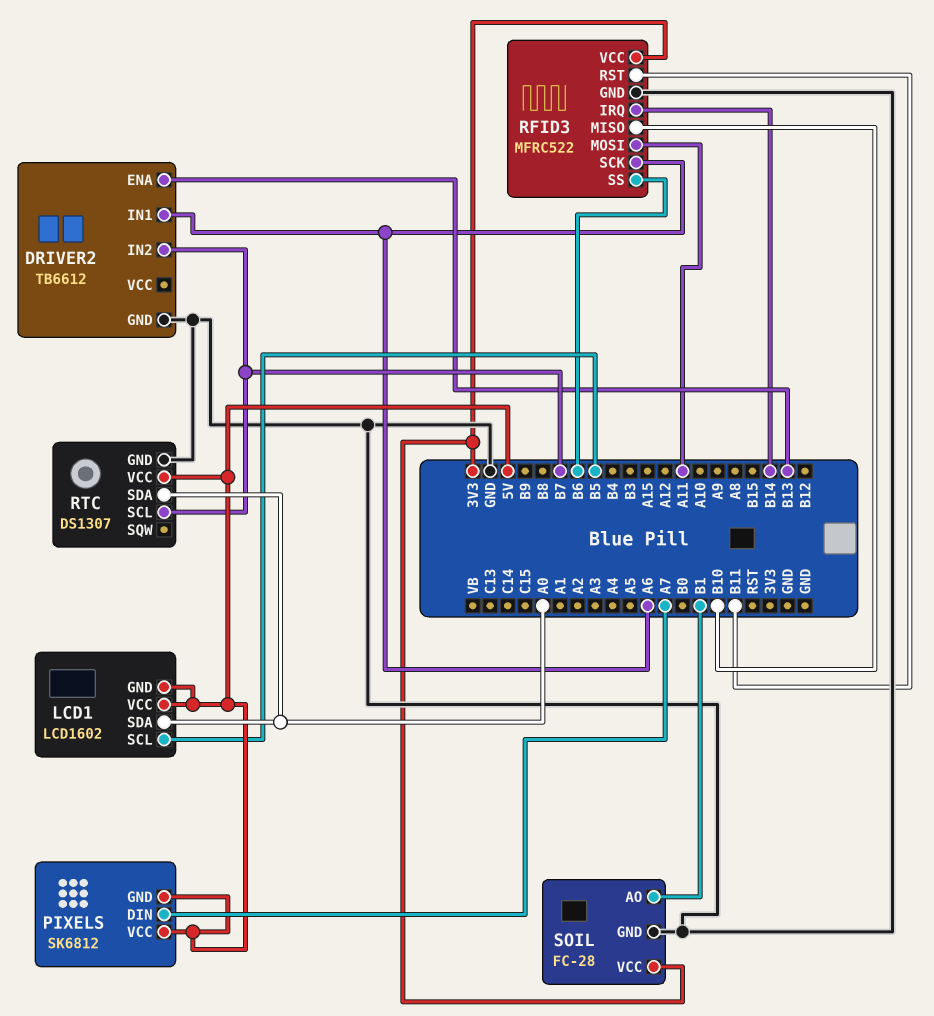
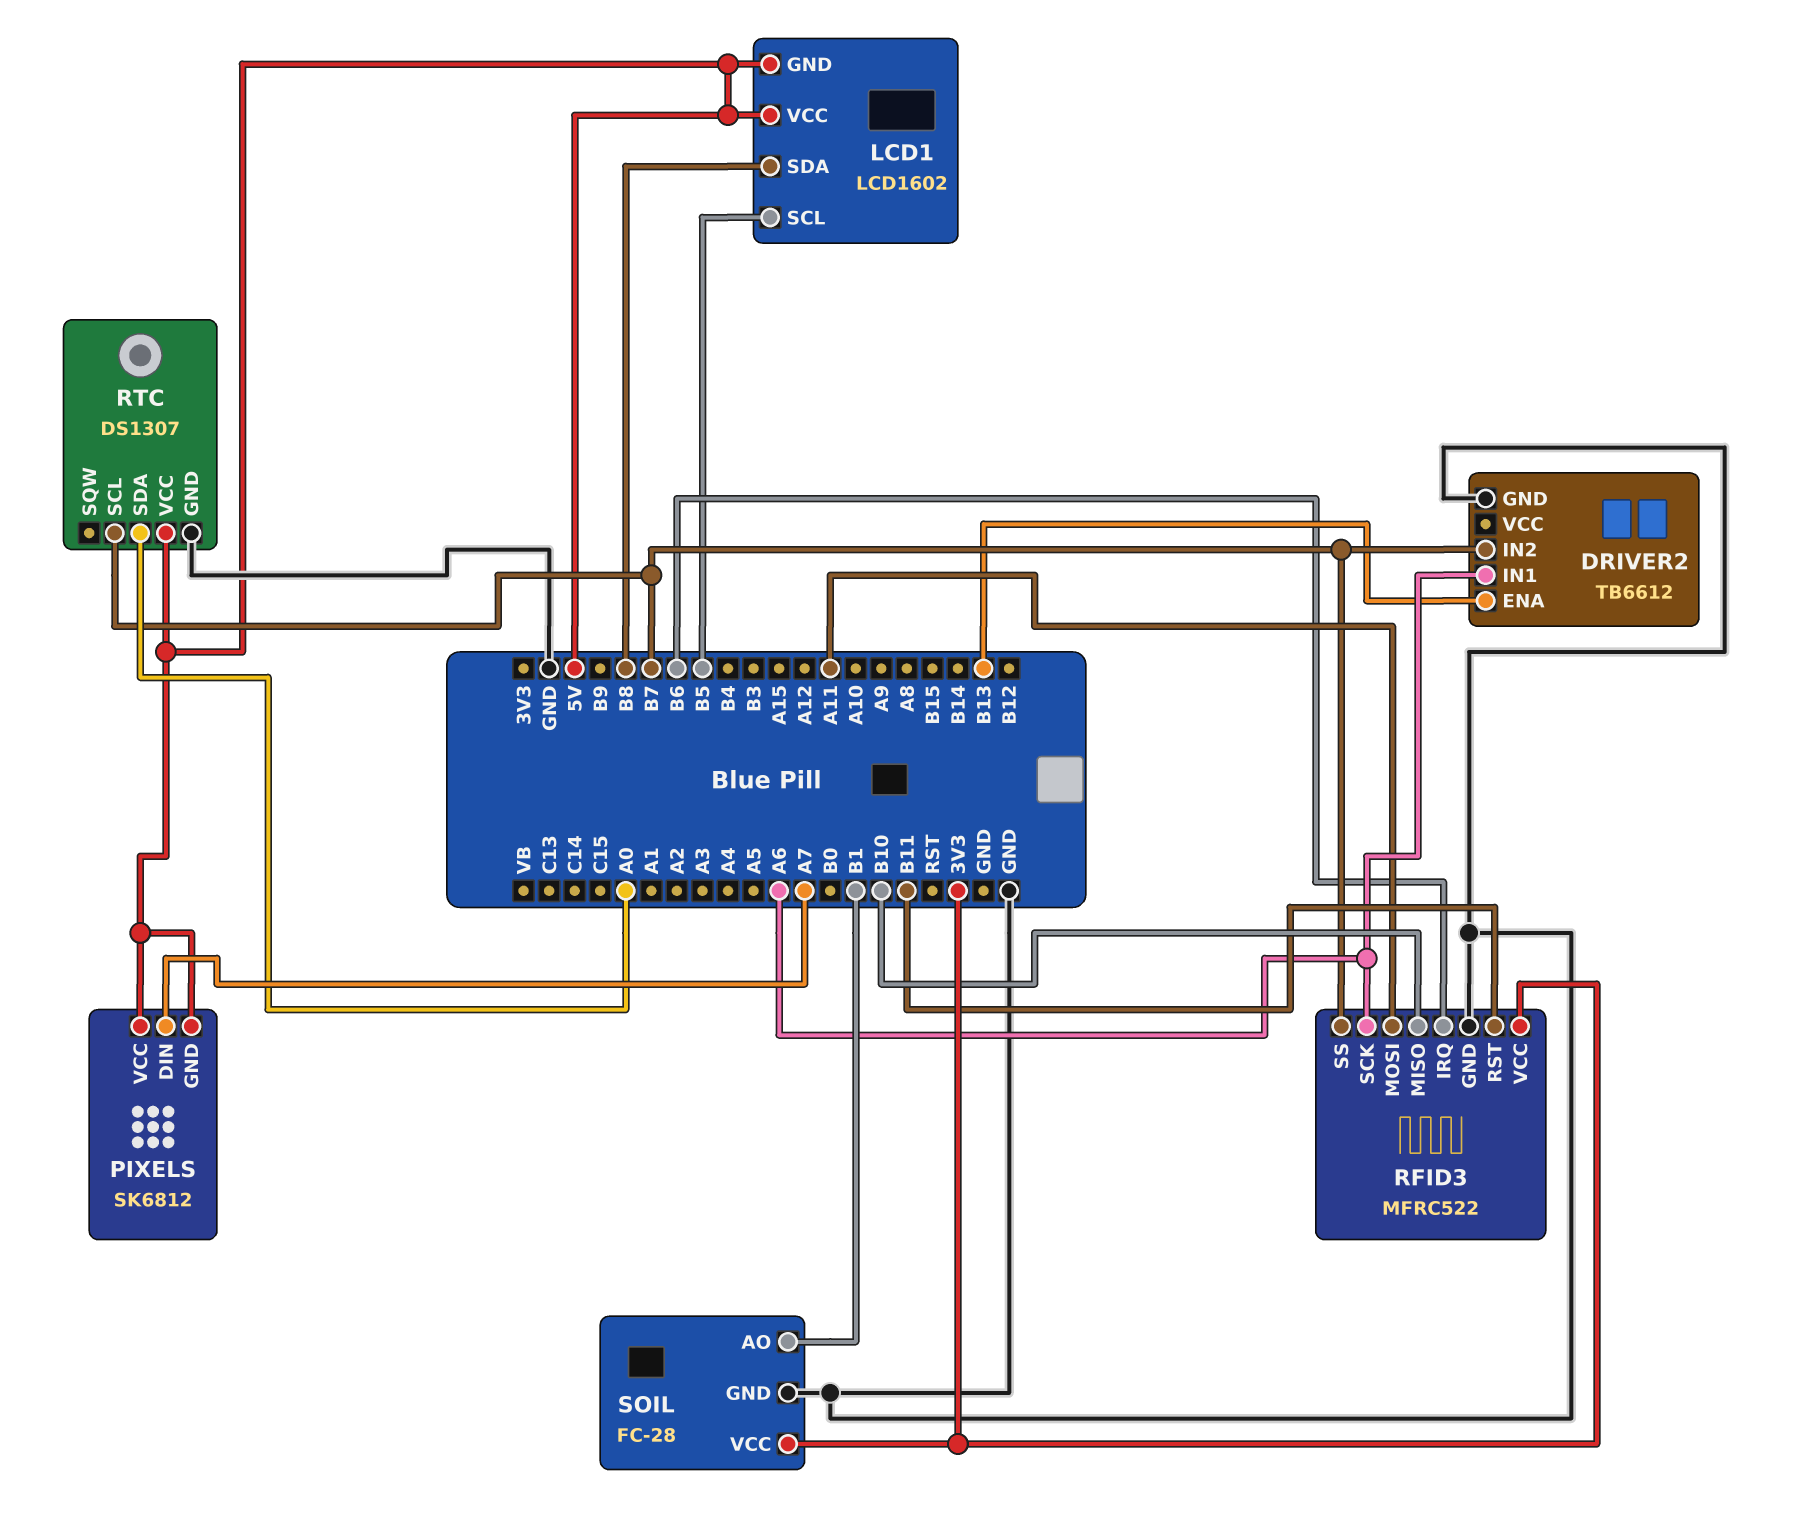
LCD1 pin SDA: A0 -> B8
RFID3 pin IRQ: B14 -> B6
RFID3 pin SS: B6 -> B7

